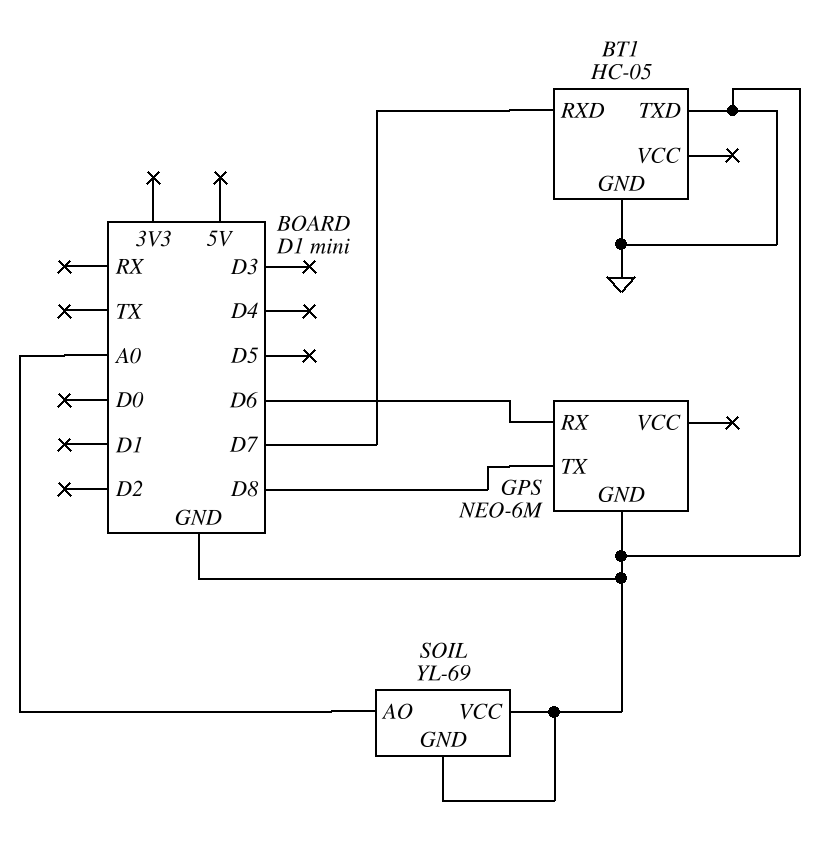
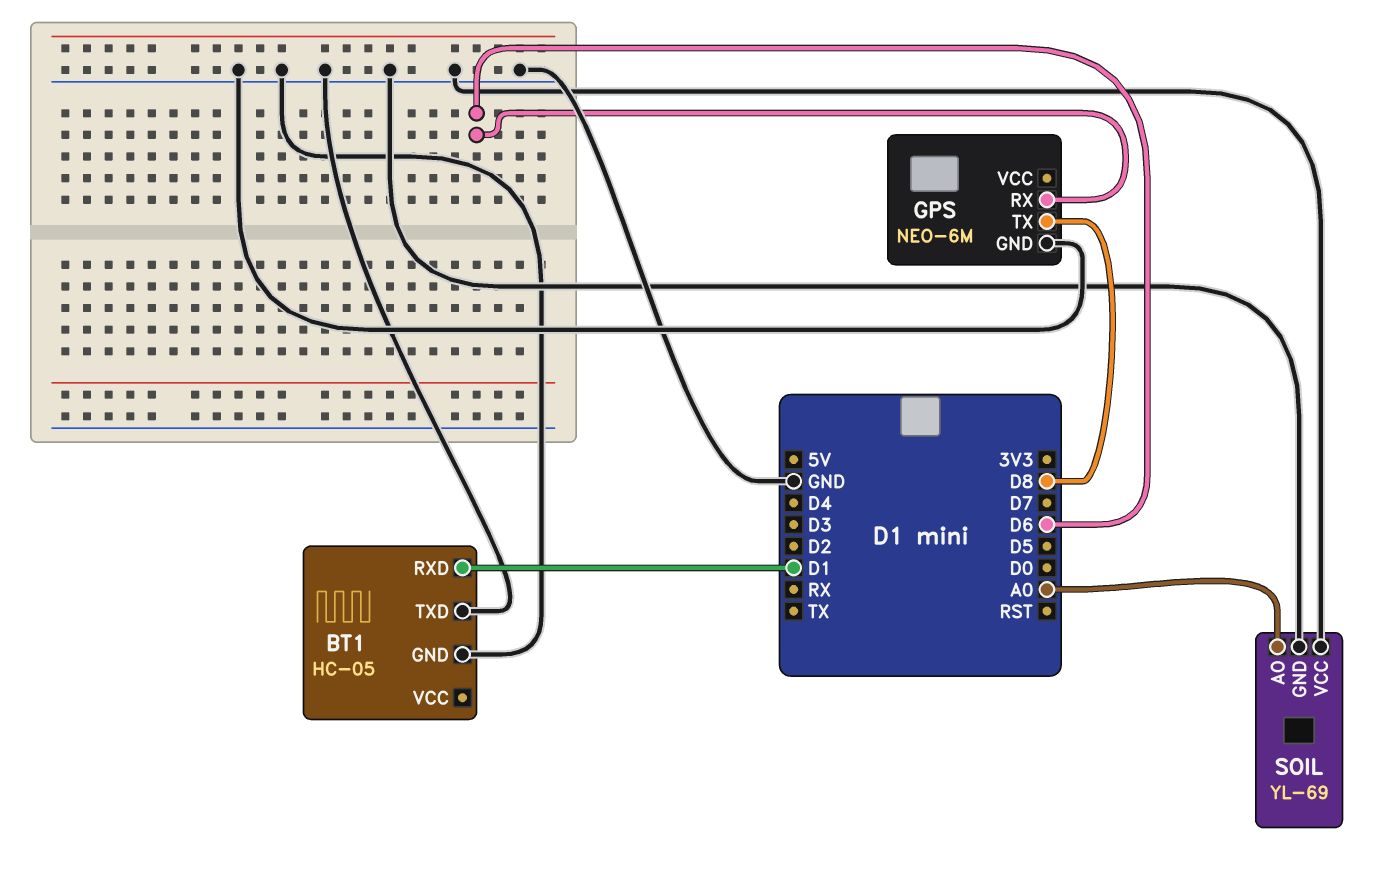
BT1 pin RXD: D7 -> D1

